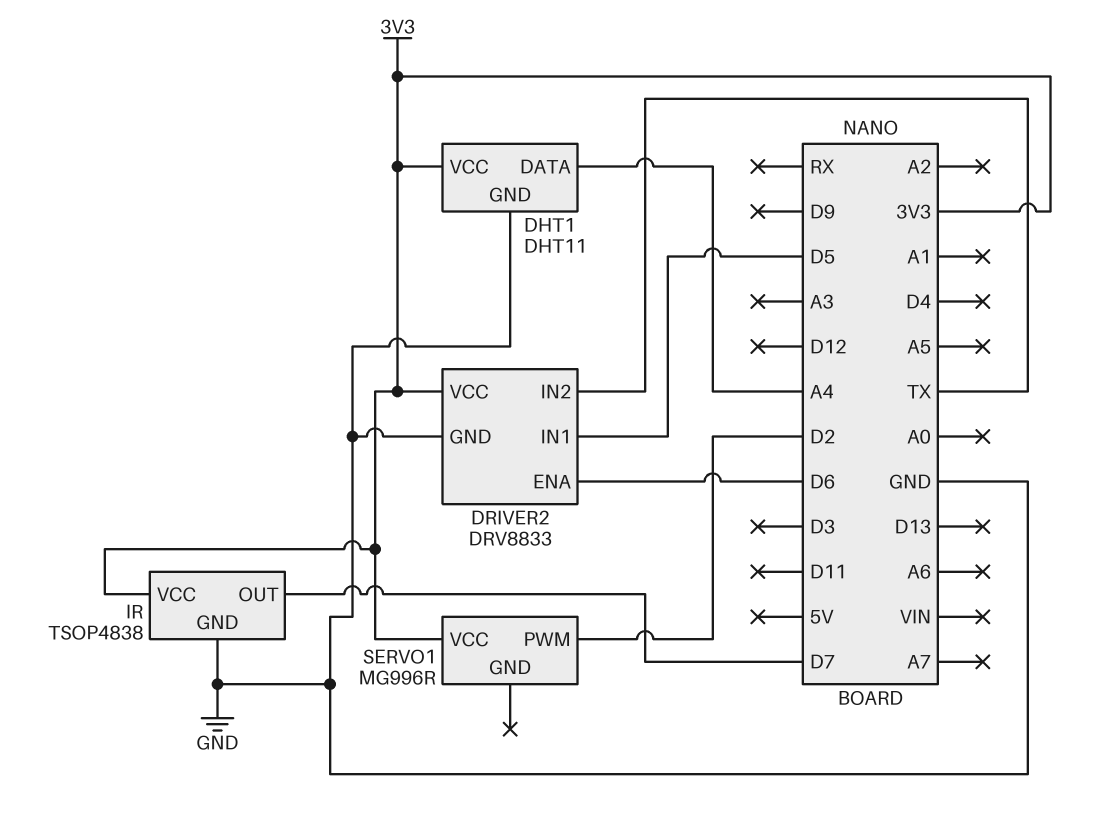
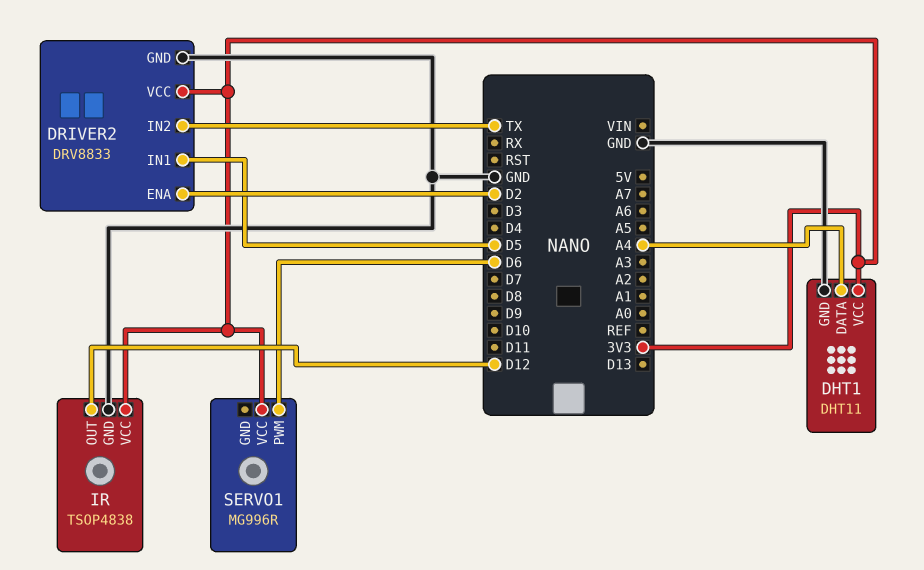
DRIVER2 pin ENA: D6 -> D2
IR pin OUT: D7 -> D12
SERVO1 pin PWM: D2 -> D6

